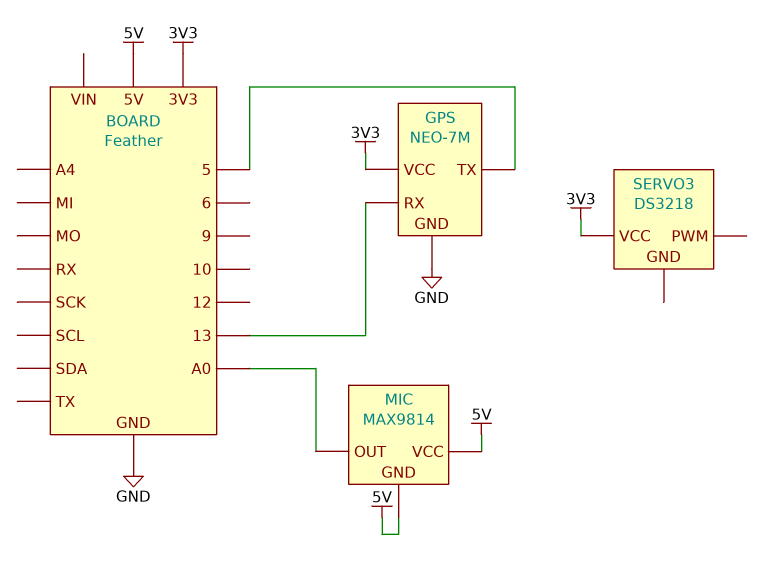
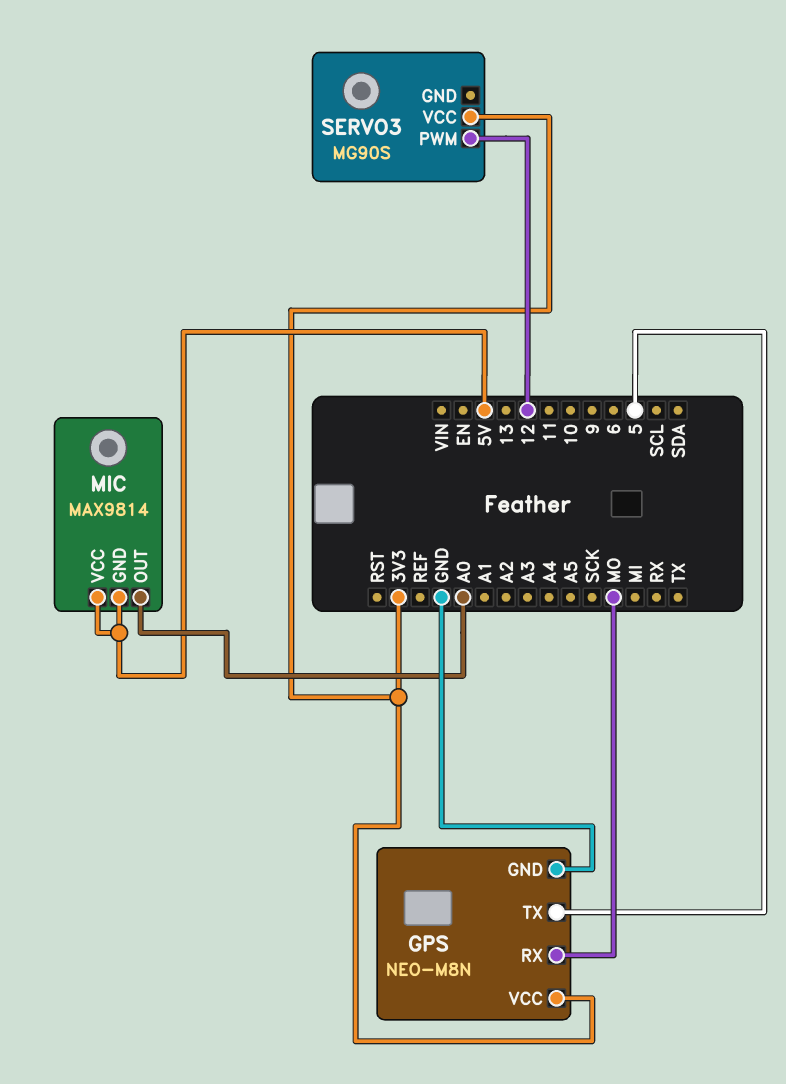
GPS: NEO-7M -> NEO-M8N
GPS pin RX: 13 -> MO
SERVO3: DS3218 -> MG90S
SERVO3 pin PWM: none -> 12

